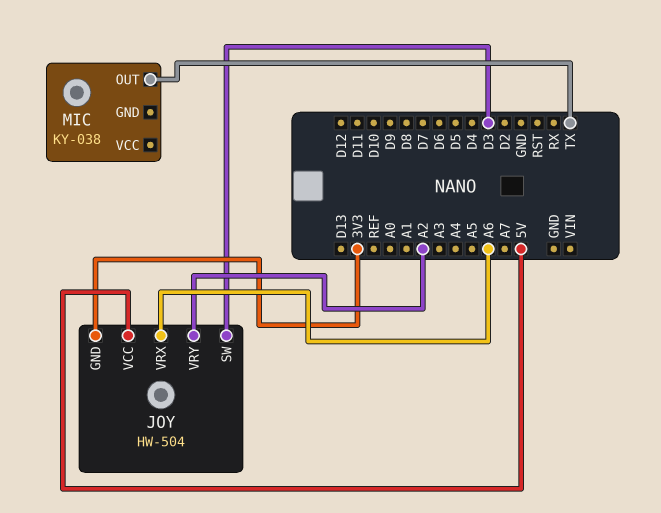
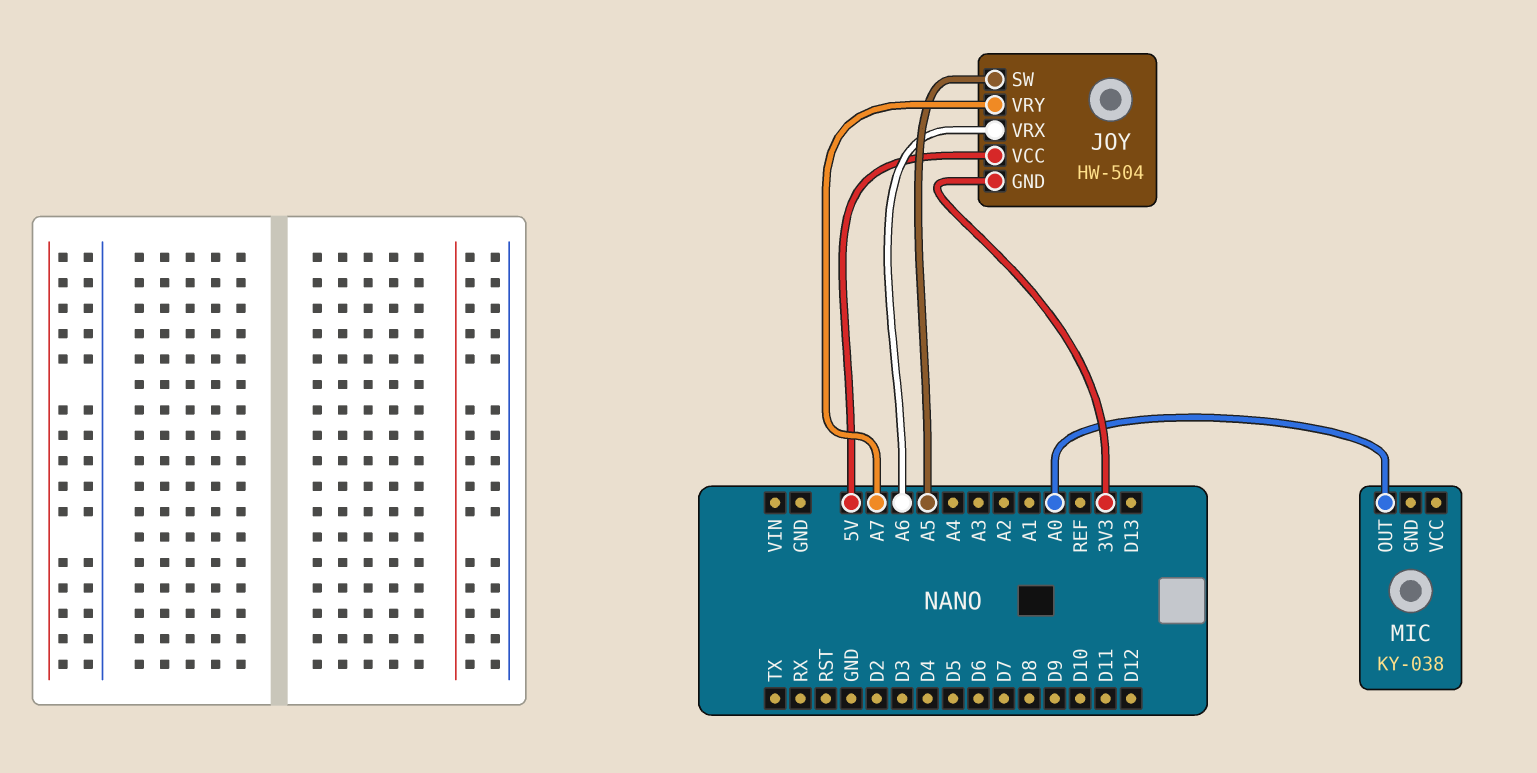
JOY pin SW: D3 -> A5
JOY pin VRY: A2 -> A7
MIC pin OUT: TX -> A0

